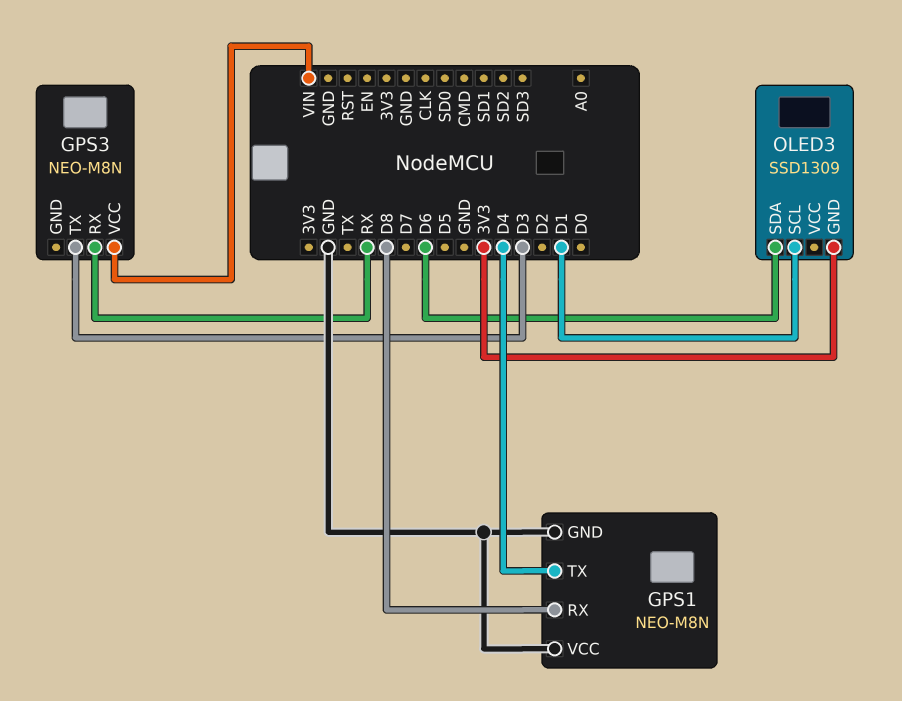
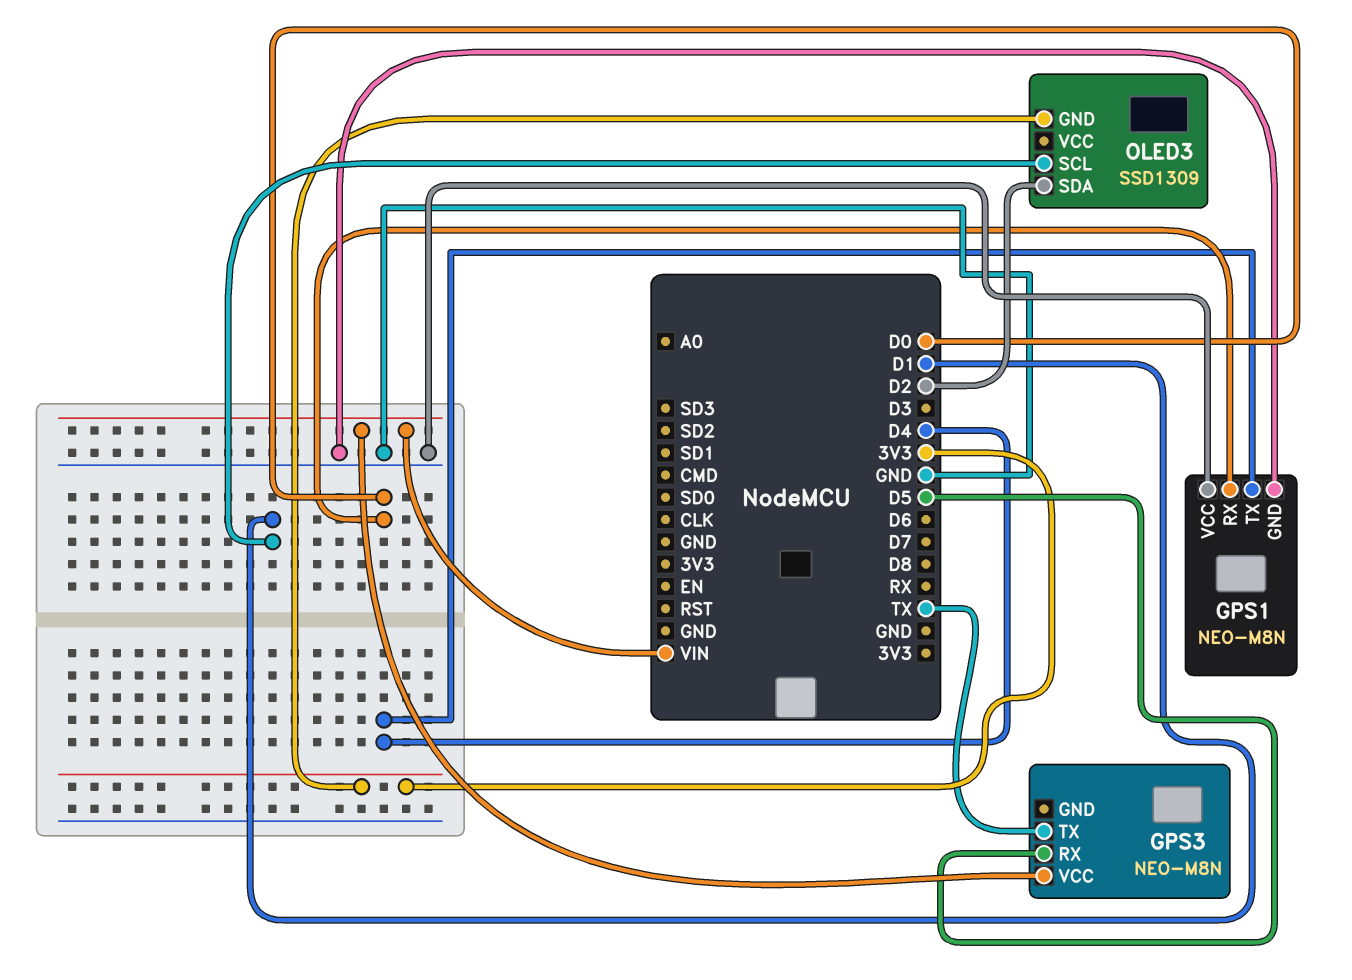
GPS1 pin RX: D8 -> D0
GPS3 pin RX: RX -> D5
GPS3 pin TX: D3 -> TX
OLED3 pin SDA: D6 -> D2

